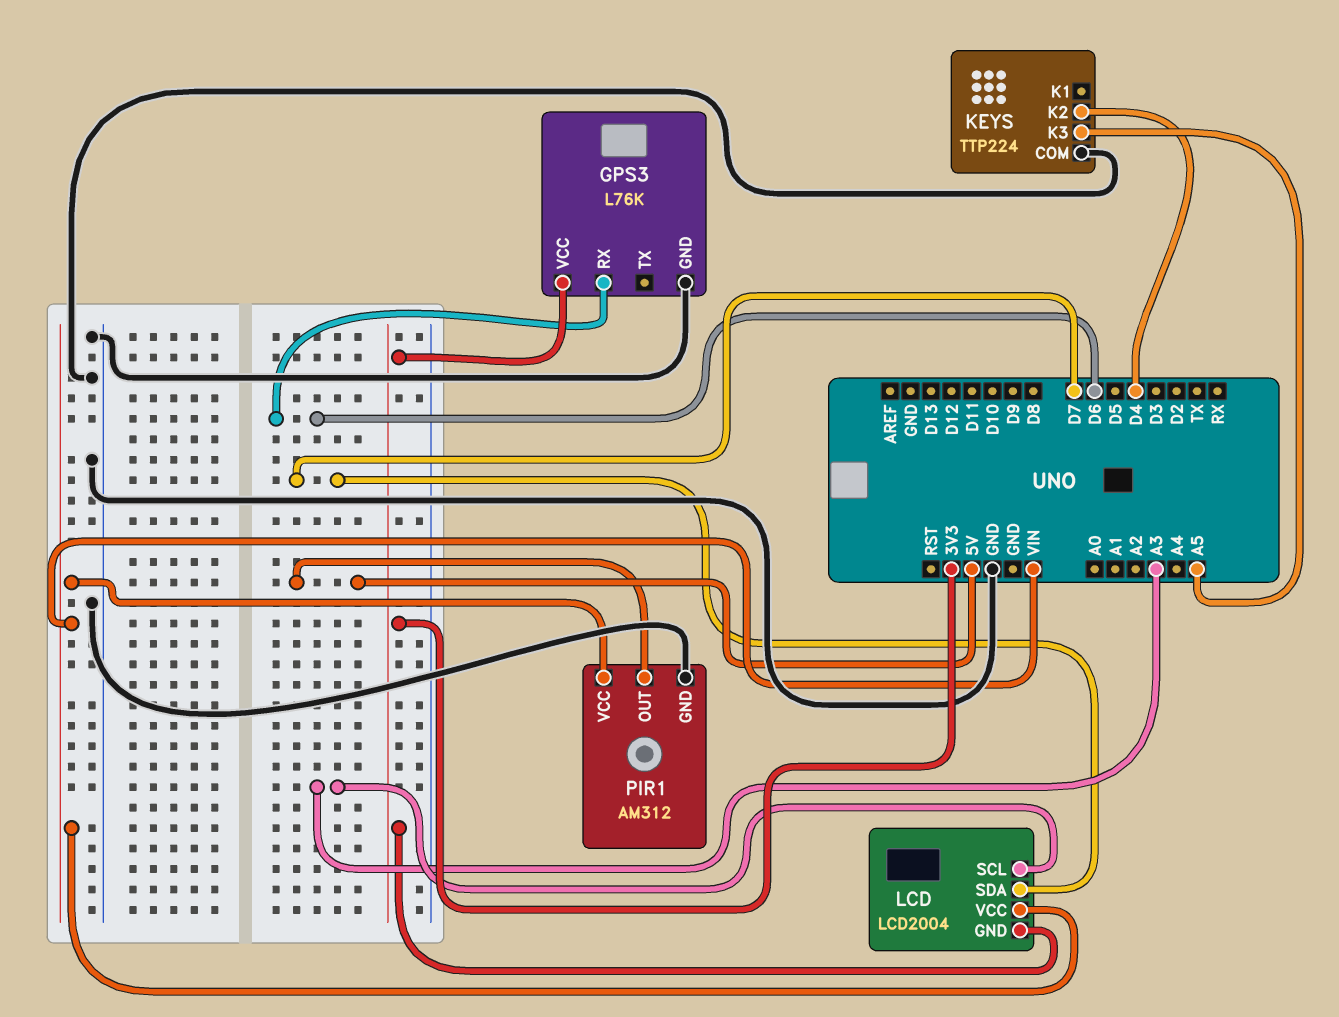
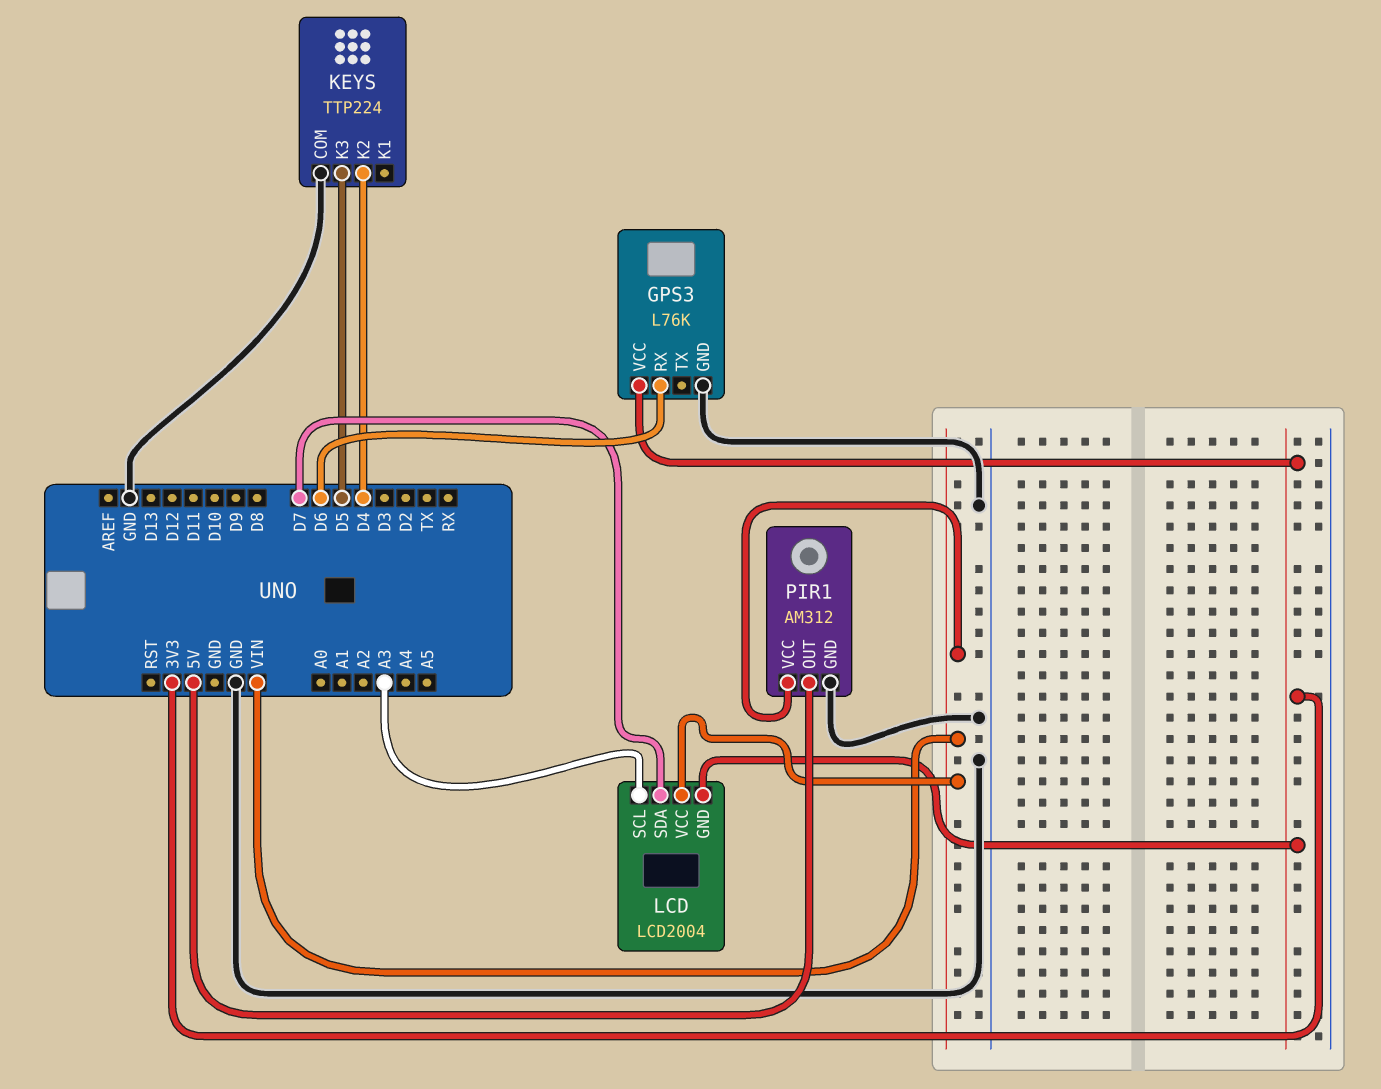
KEYS pin K3: A5 -> D5

